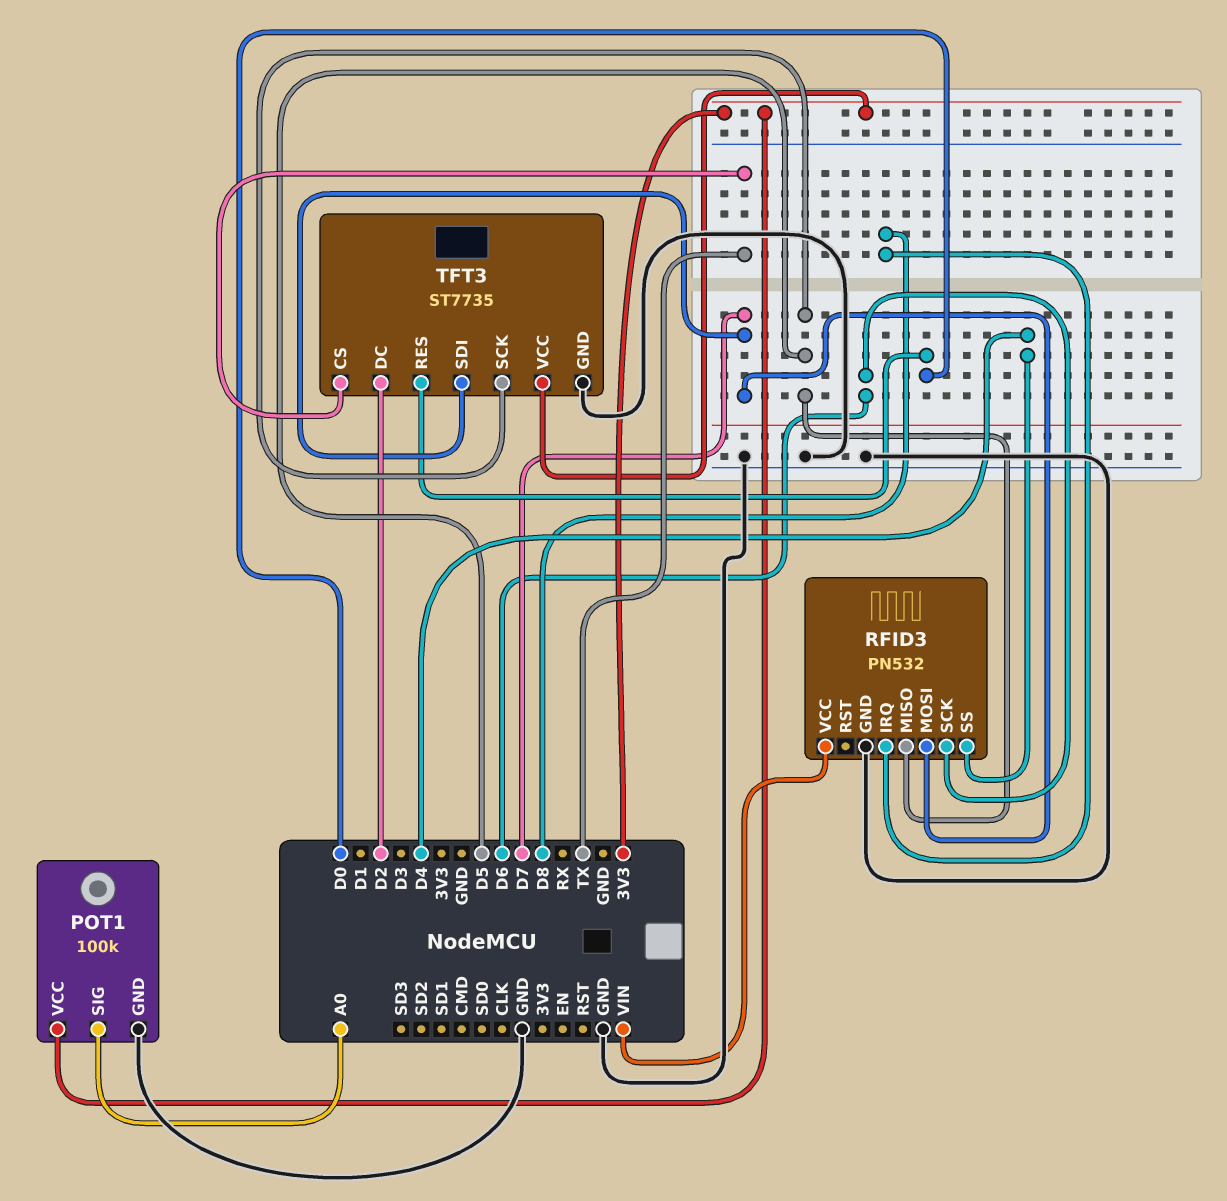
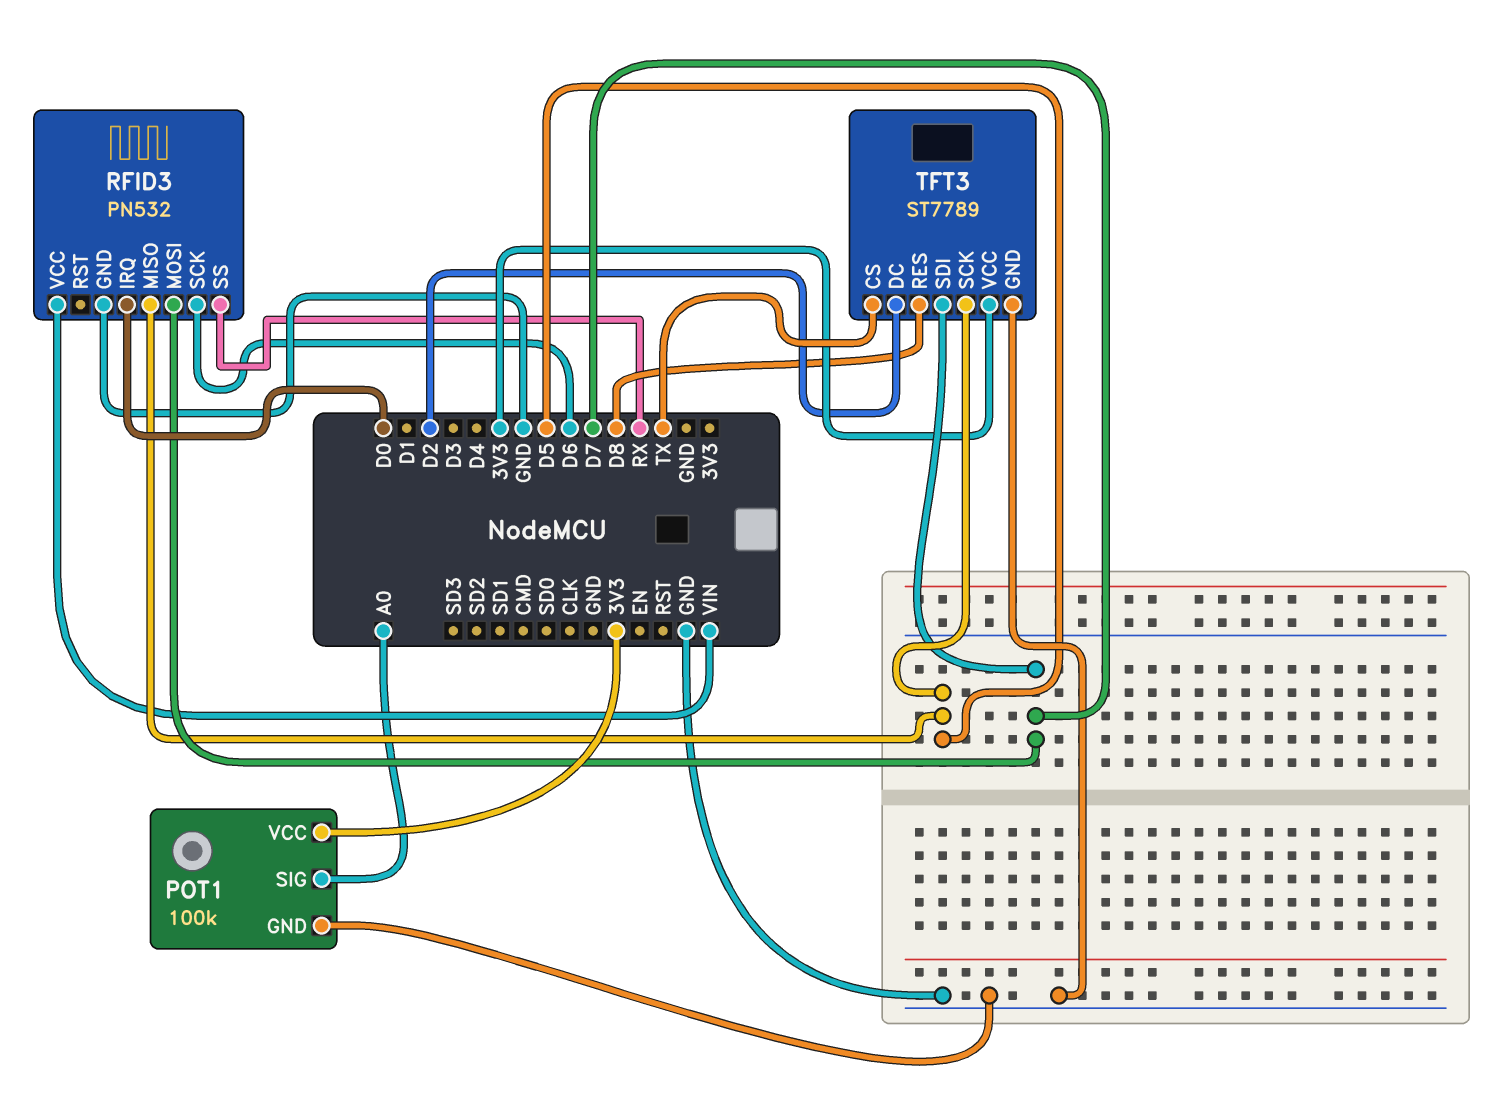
RFID3 pin IRQ: D8 -> D0
RFID3 pin SS: D4 -> RX
TFT3: ST7735 -> ST7789
TFT3 pin RES: D0 -> D8

